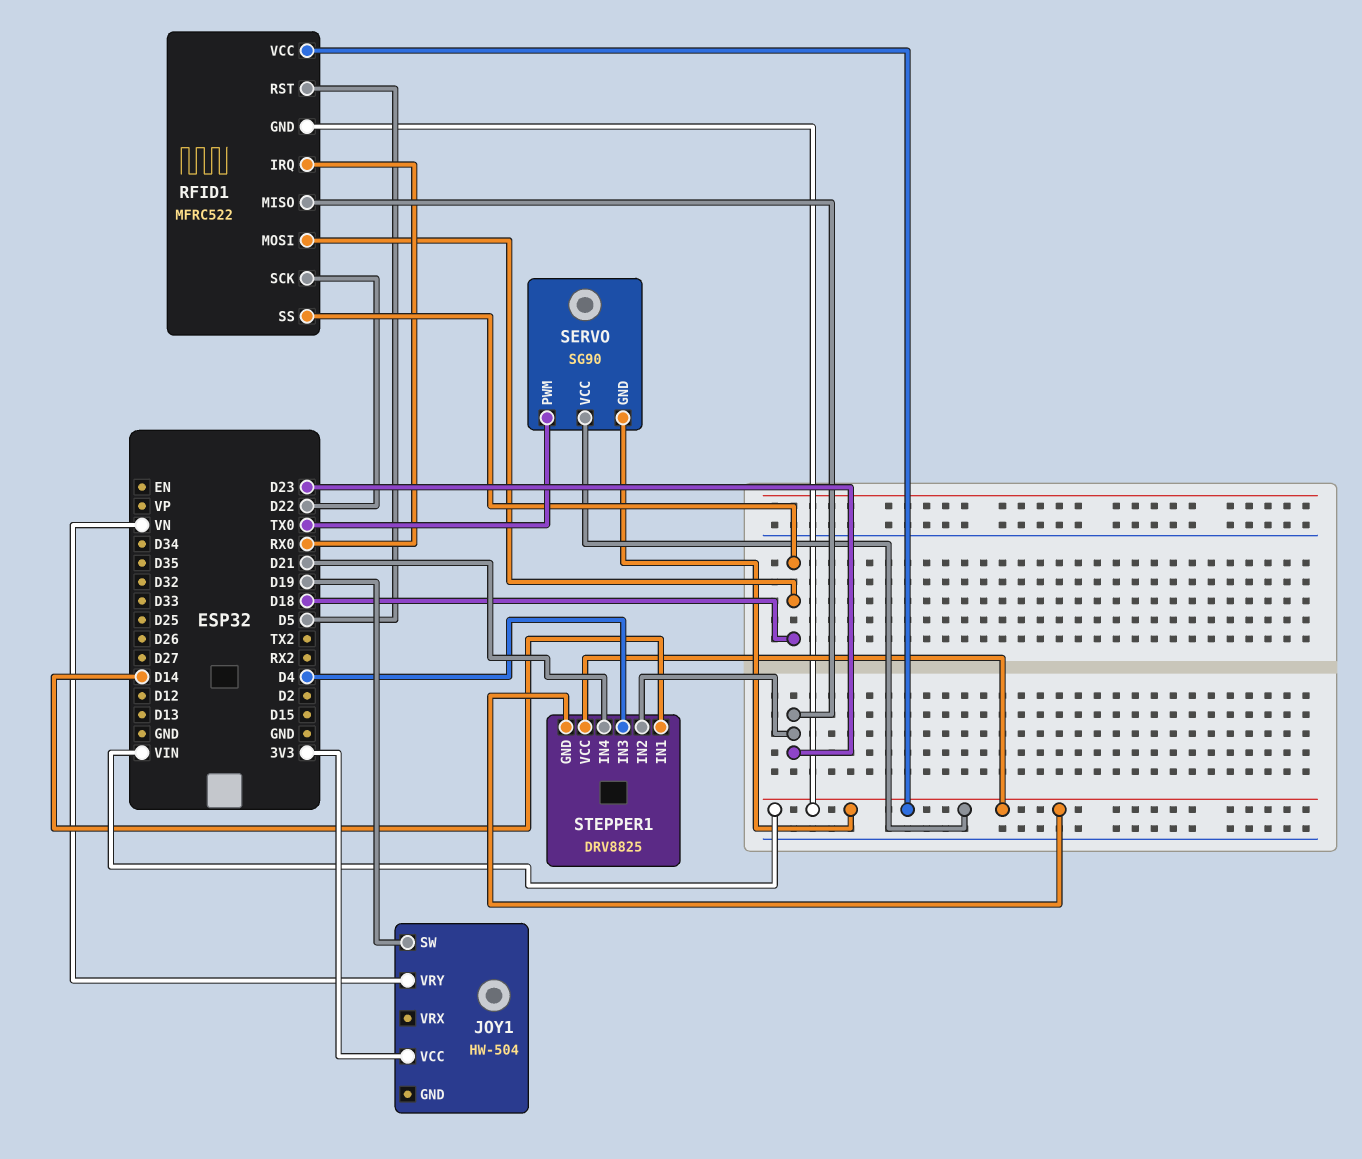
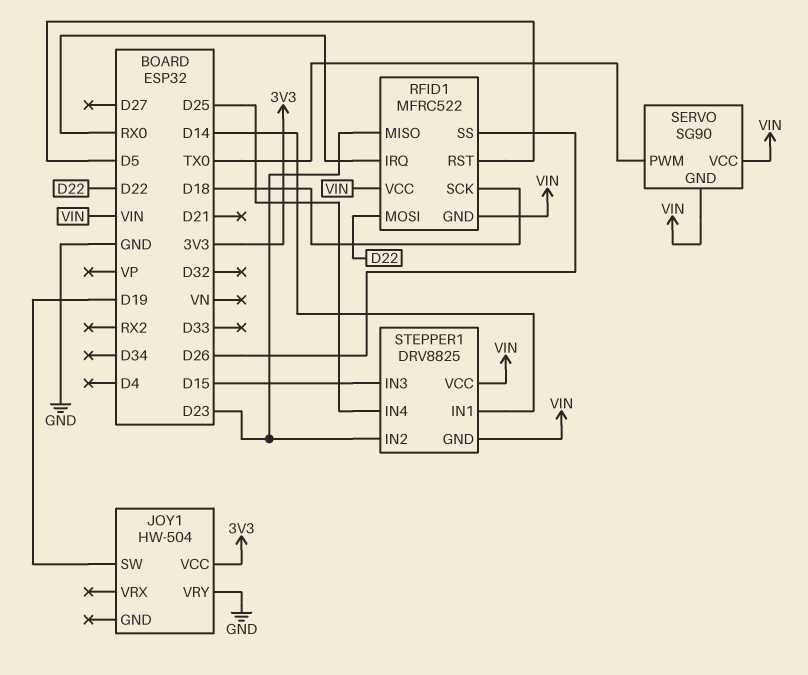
JOY1 pin VRY: VN -> GND
RFID1 pin MOSI: D18 -> D22
RFID1 pin SCK: D22 -> D18
RFID1 pin SS: D18 -> D26
STEPPER1 pin IN3: D4 -> D15
STEPPER1 pin IN4: D21 -> D25

